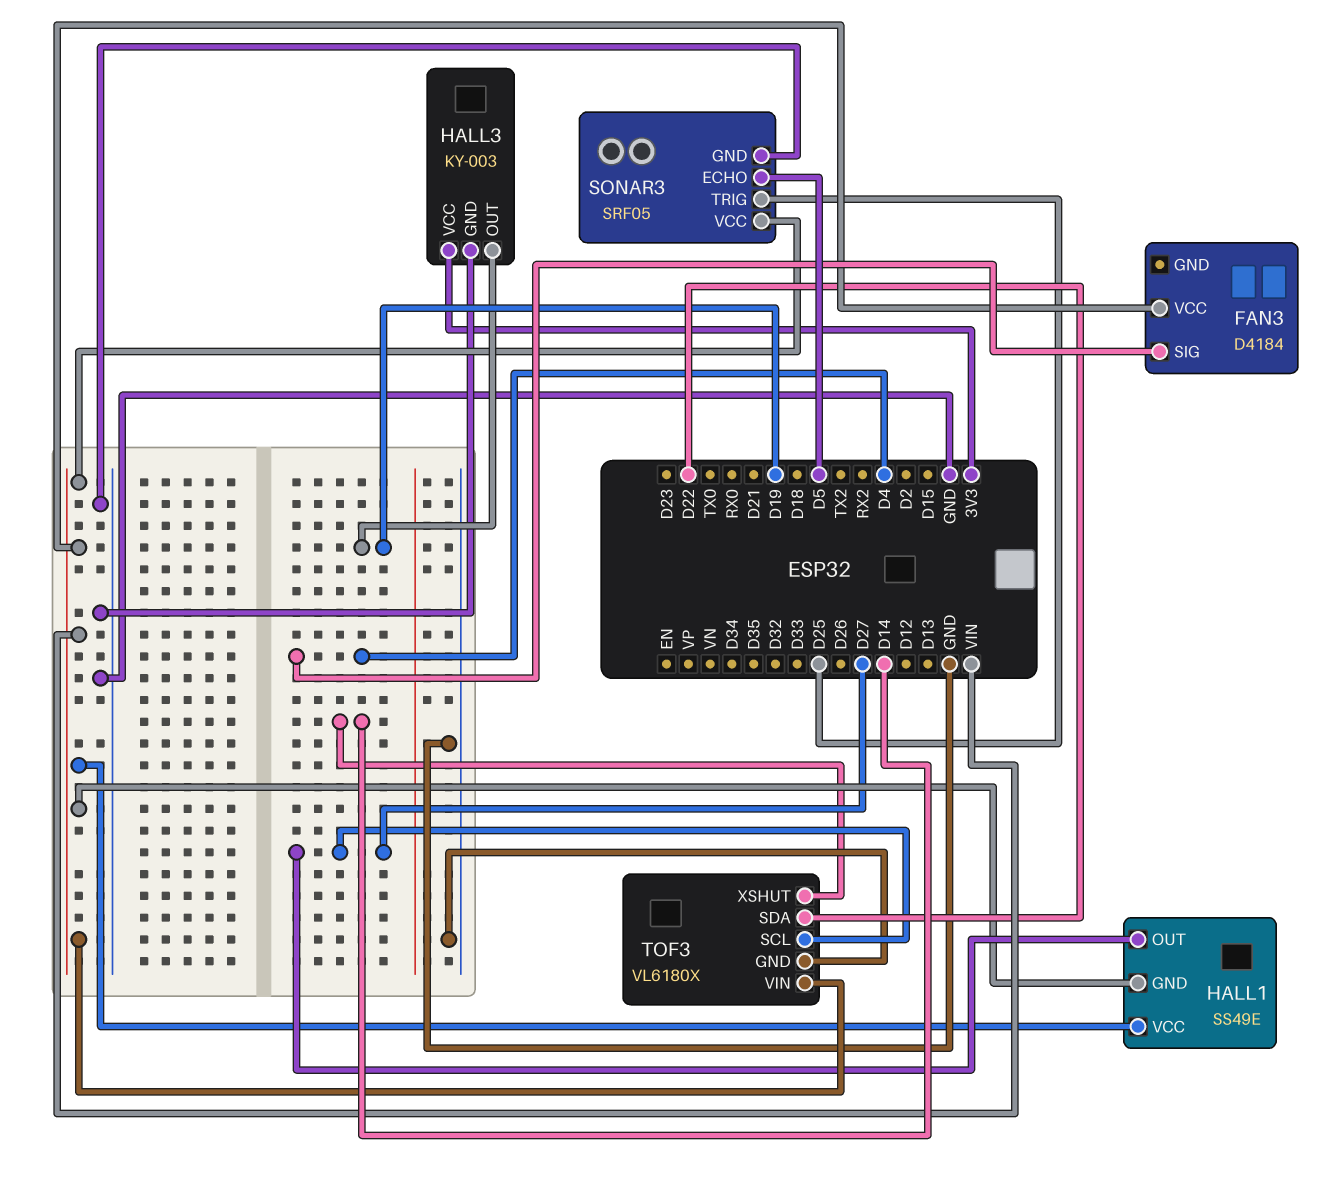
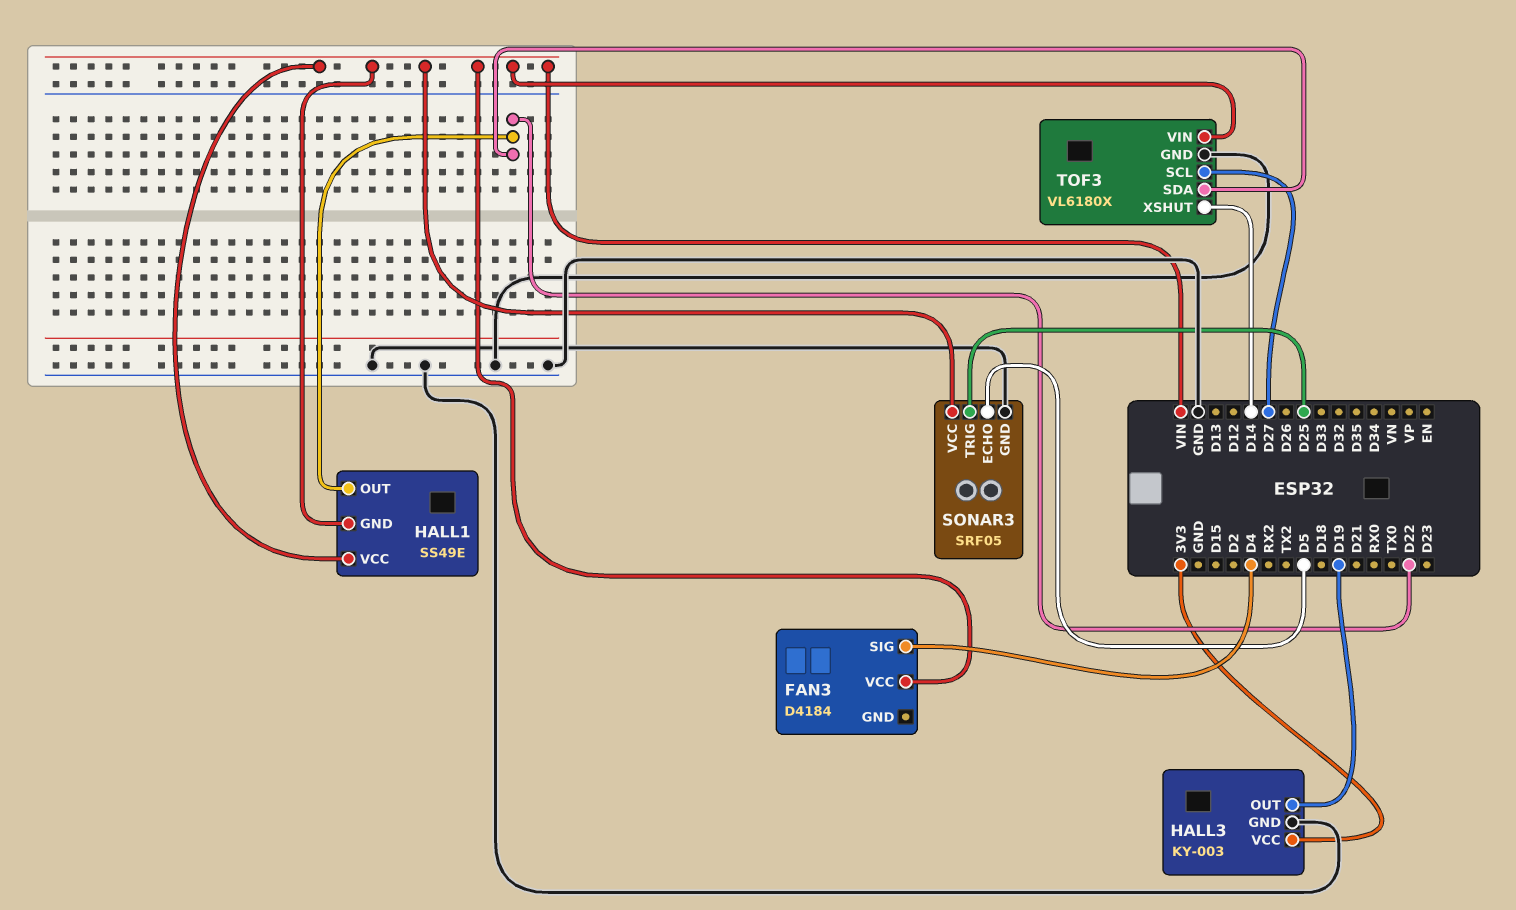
HALL1 pin OUT: D27 -> D22

